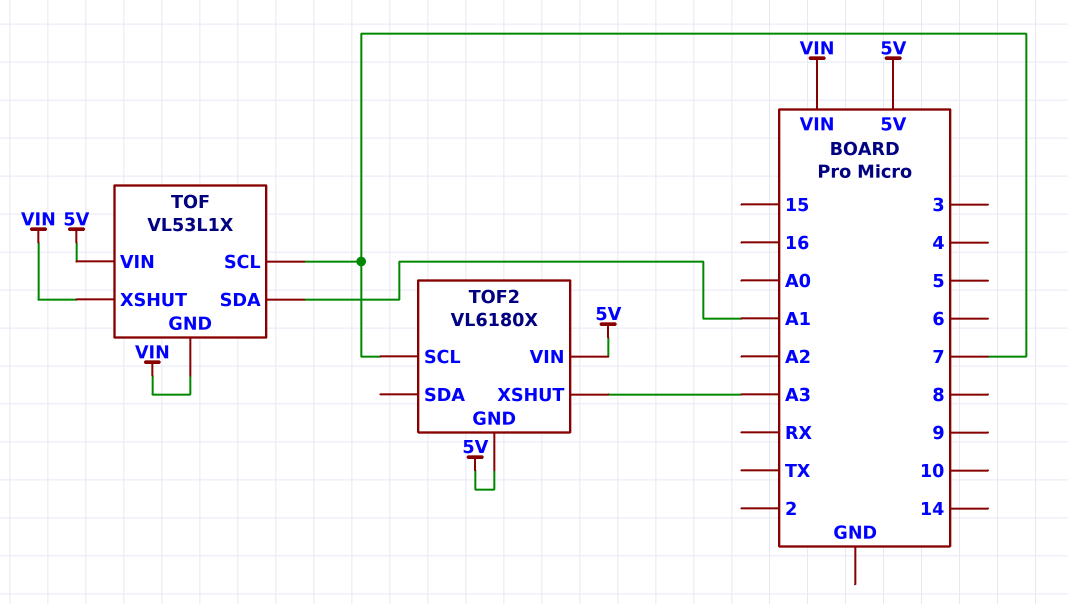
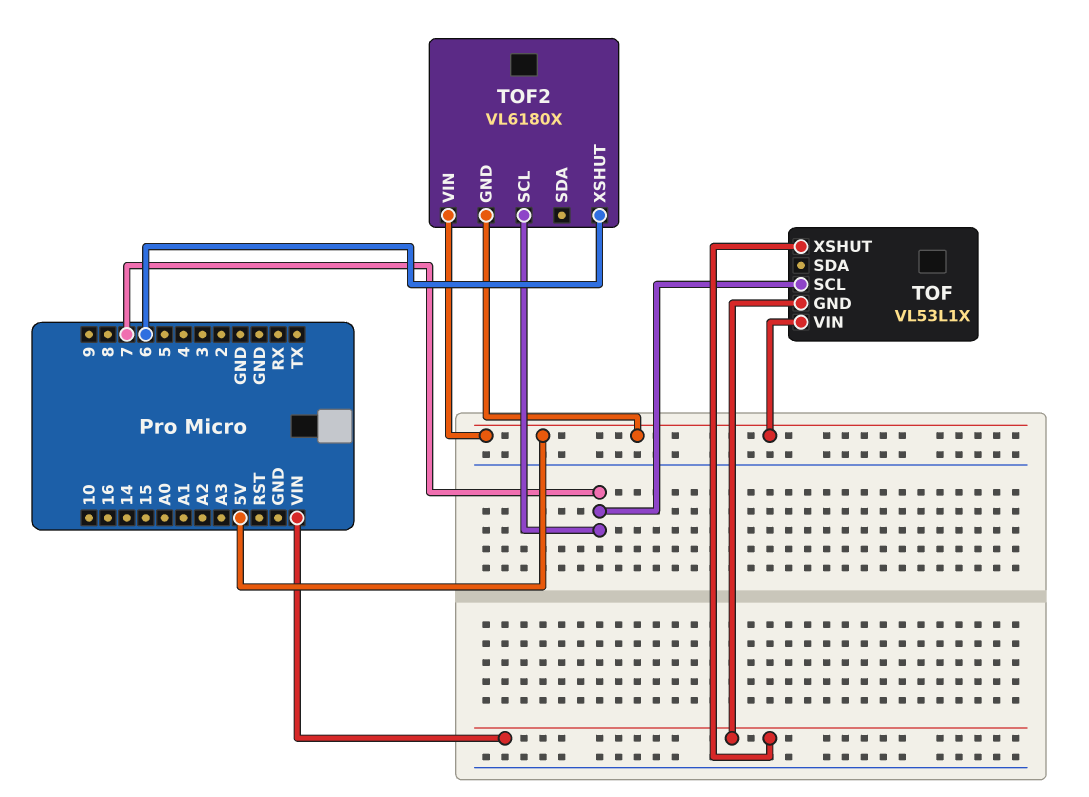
TOF pin SDA: A1 -> none
TOF2 pin XSHUT: A3 -> 6

